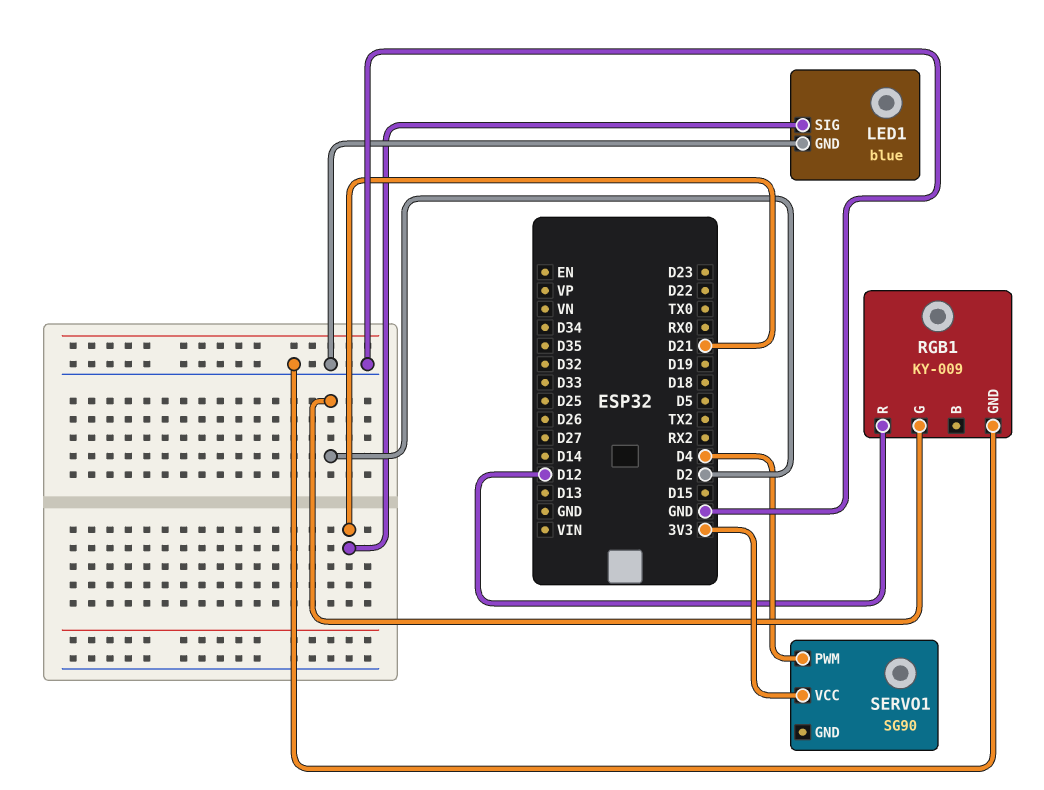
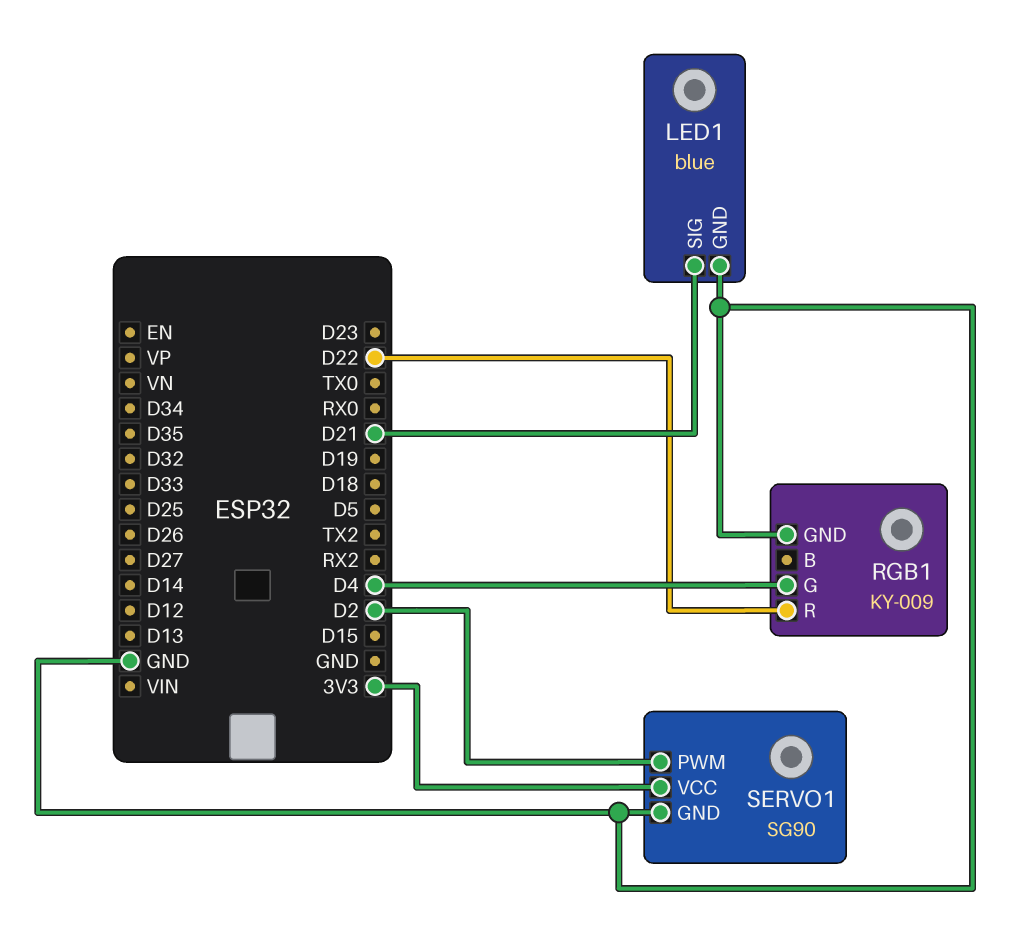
RGB1 pin G: D2 -> D4
RGB1 pin R: D12 -> D22
SERVO1 pin GND: none -> GND
SERVO1 pin PWM: D4 -> D2

